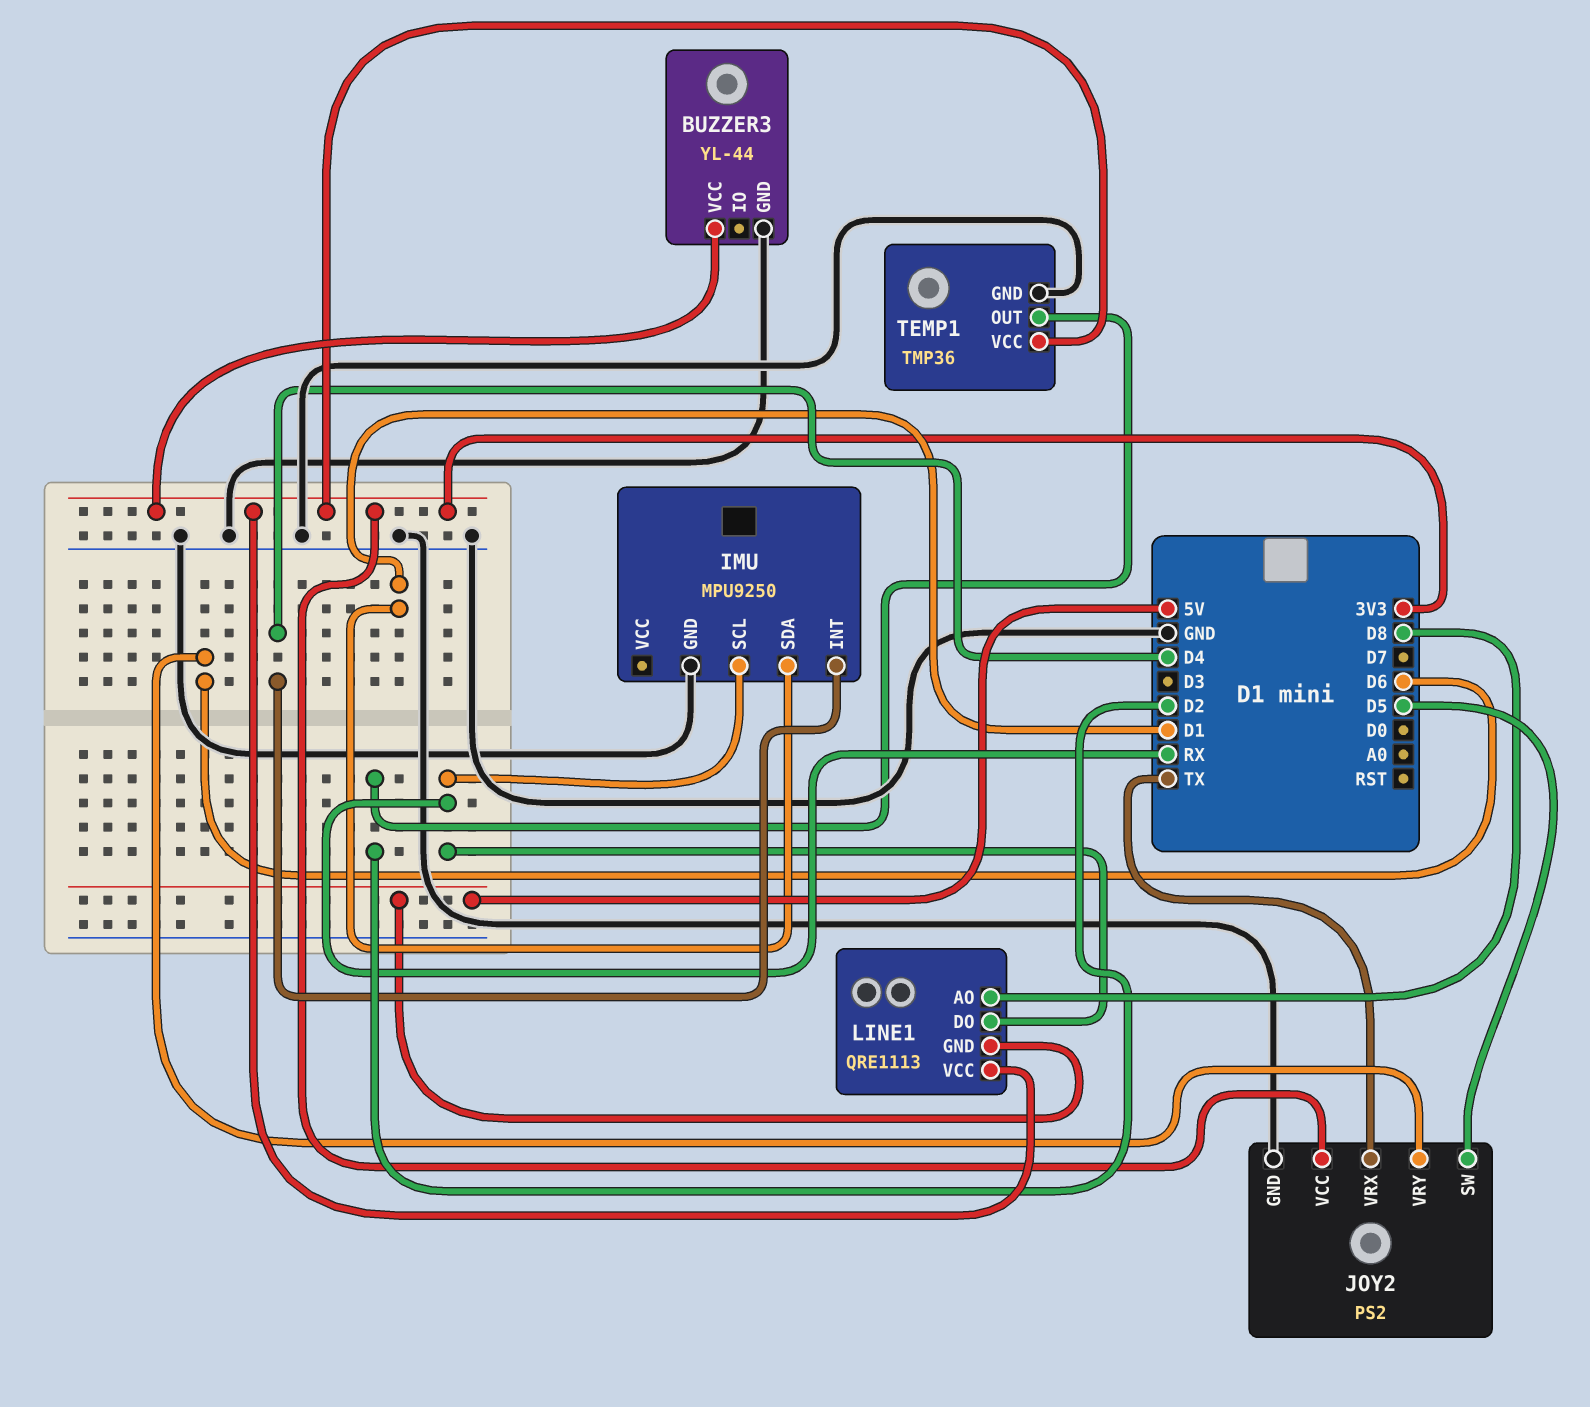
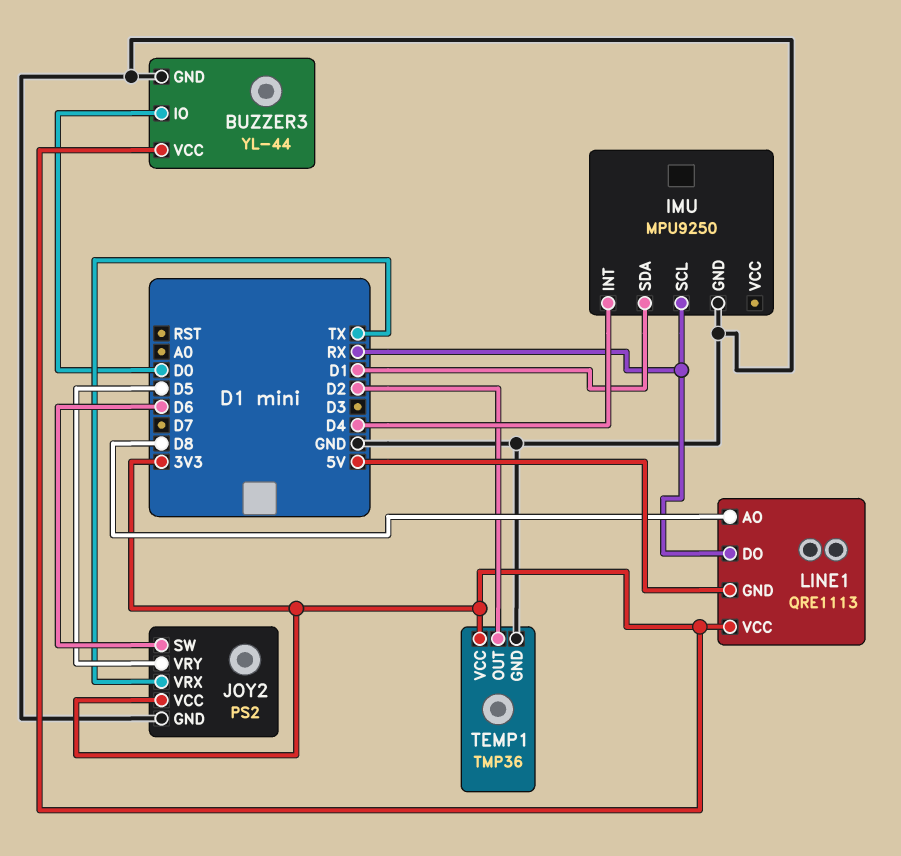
BUZZER3 pin IO: none -> D0
JOY2 pin SW: D5 -> D6
JOY2 pin VRY: D6 -> D5

